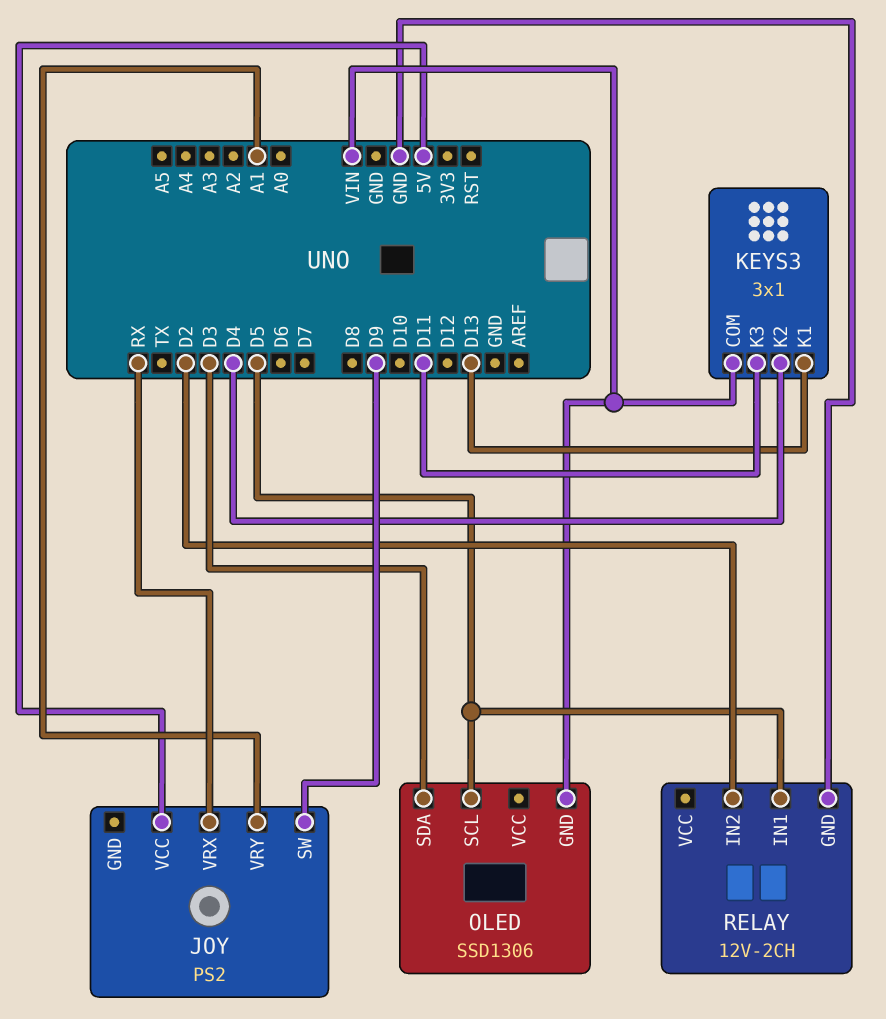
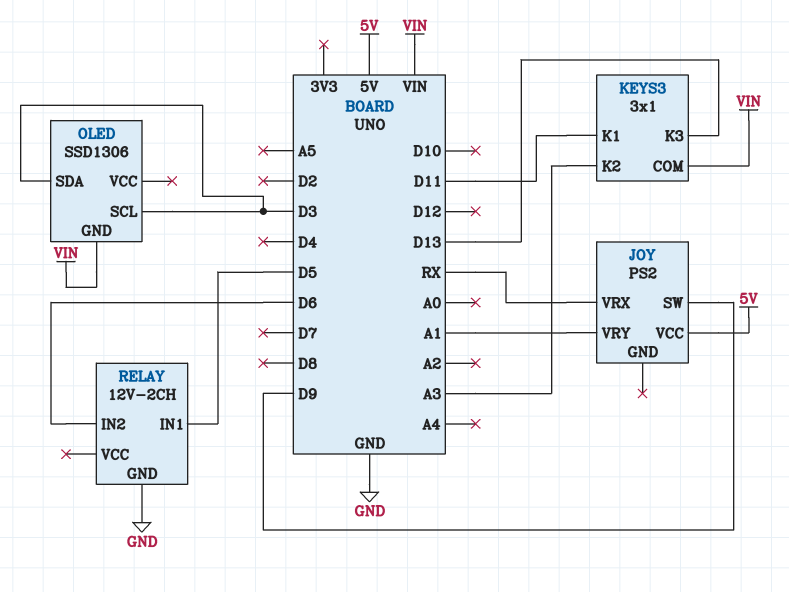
KEYS3 pin K1: D13 -> D11
KEYS3 pin K2: D4 -> A3
KEYS3 pin K3: D11 -> D13
OLED pin SCL: D5 -> D3
RELAY pin IN2: D2 -> D6

